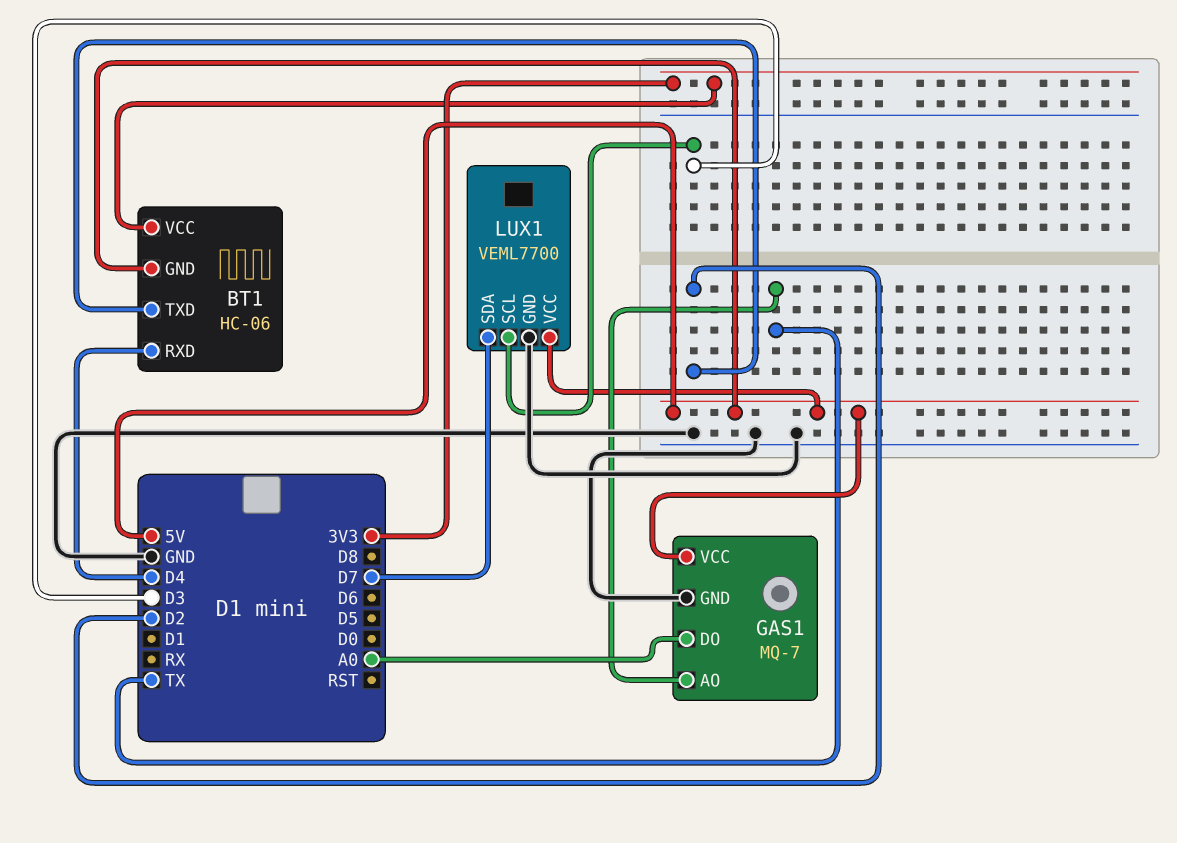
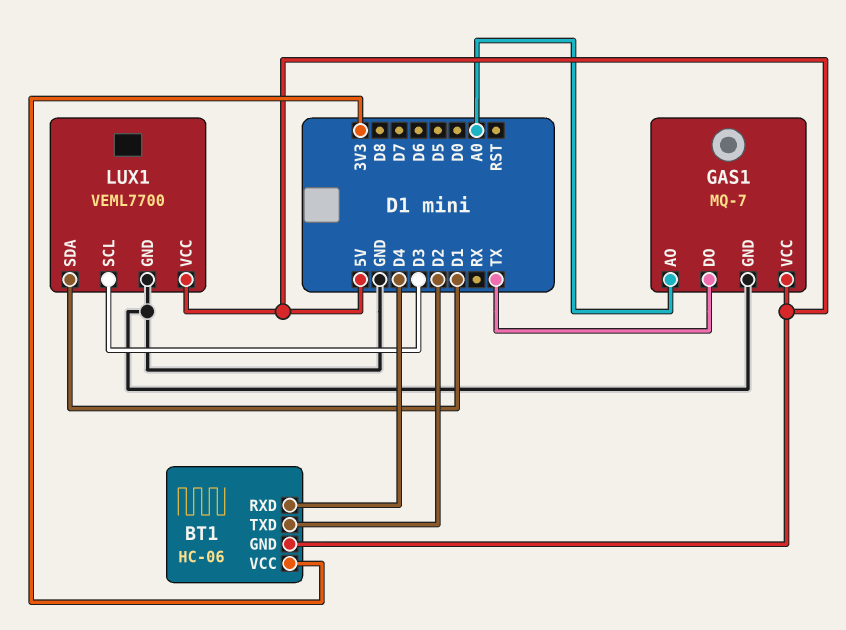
GAS1 pin AO: TX -> A0
GAS1 pin DO: A0 -> TX
LUX1 pin SDA: D7 -> D1

